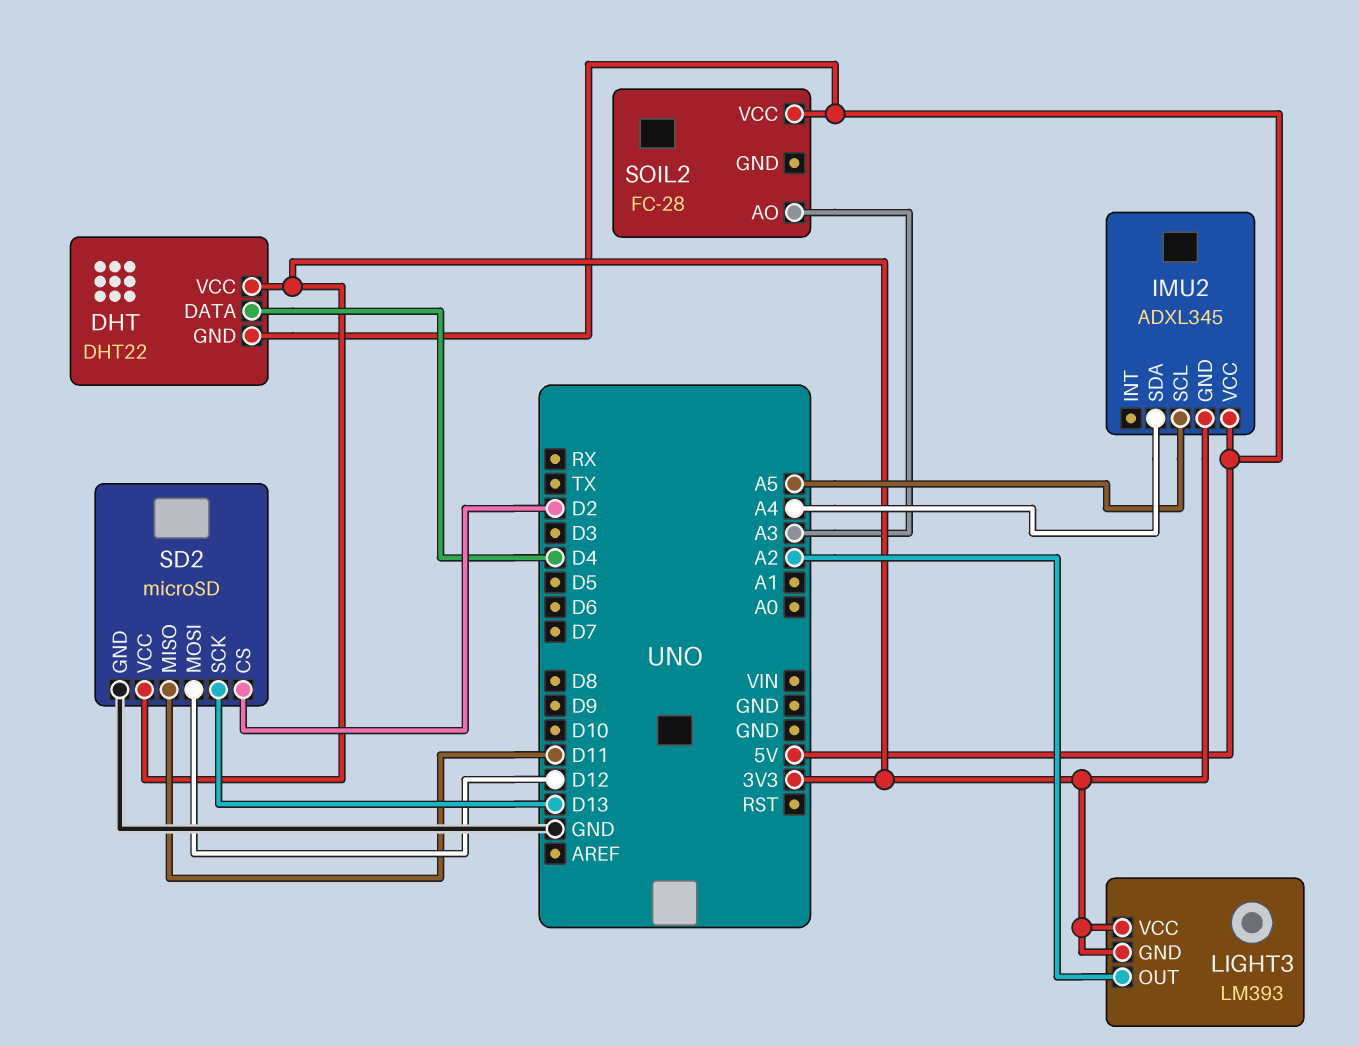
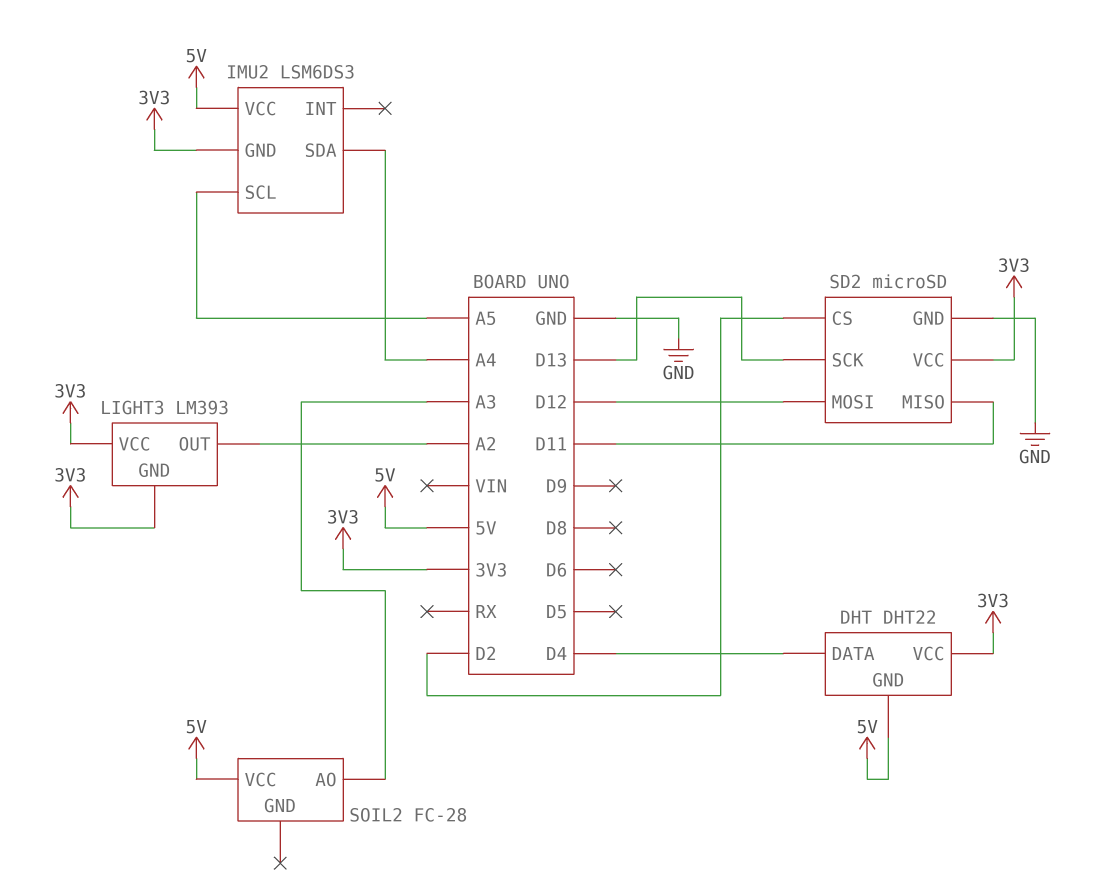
IMU2: ADXL345 -> LSM6DS3

